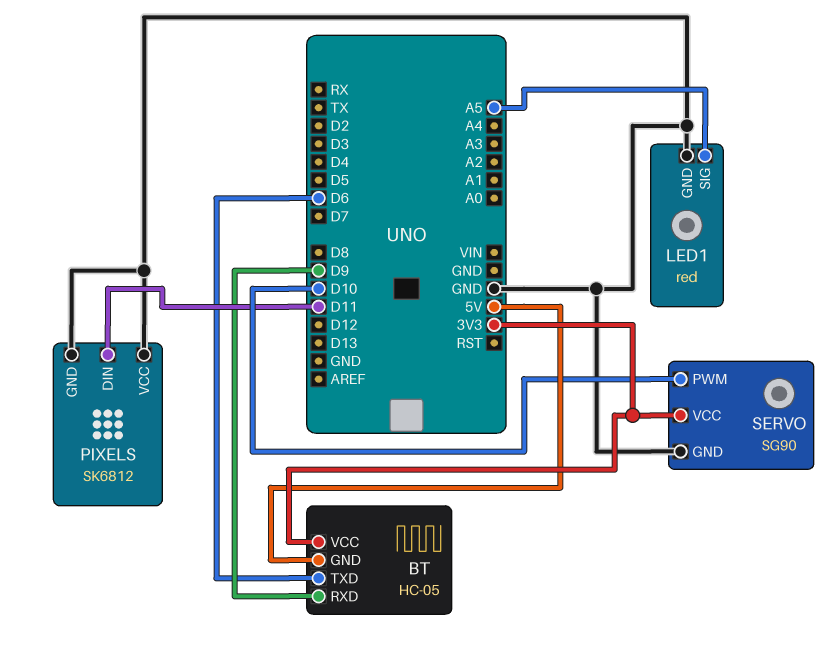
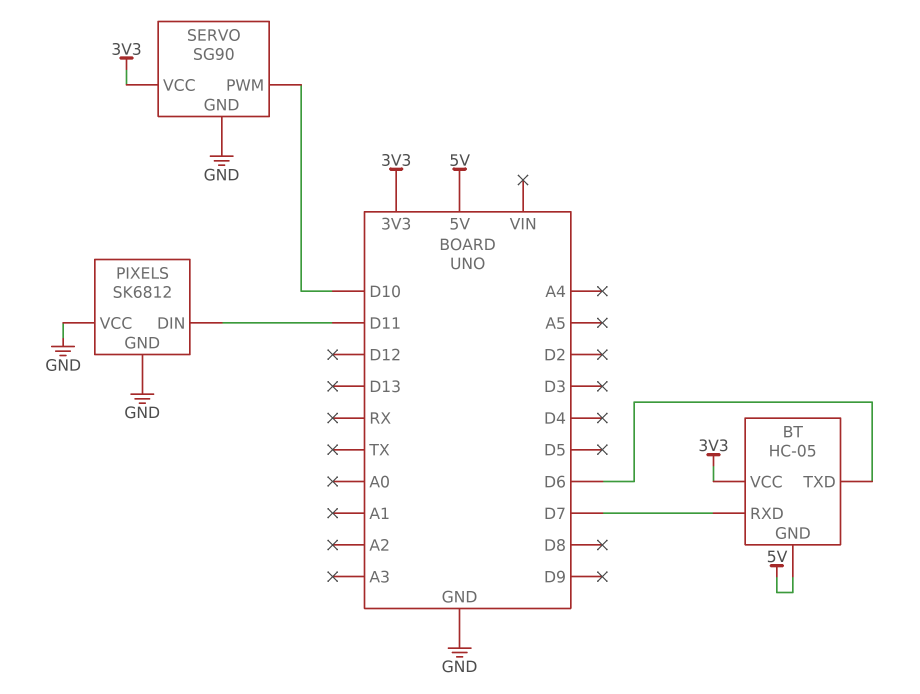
BT pin RXD: D9 -> D7
LED1: red -> none
LED1 pin GND: GND -> none
LED1 pin SIG: A5 -> none

